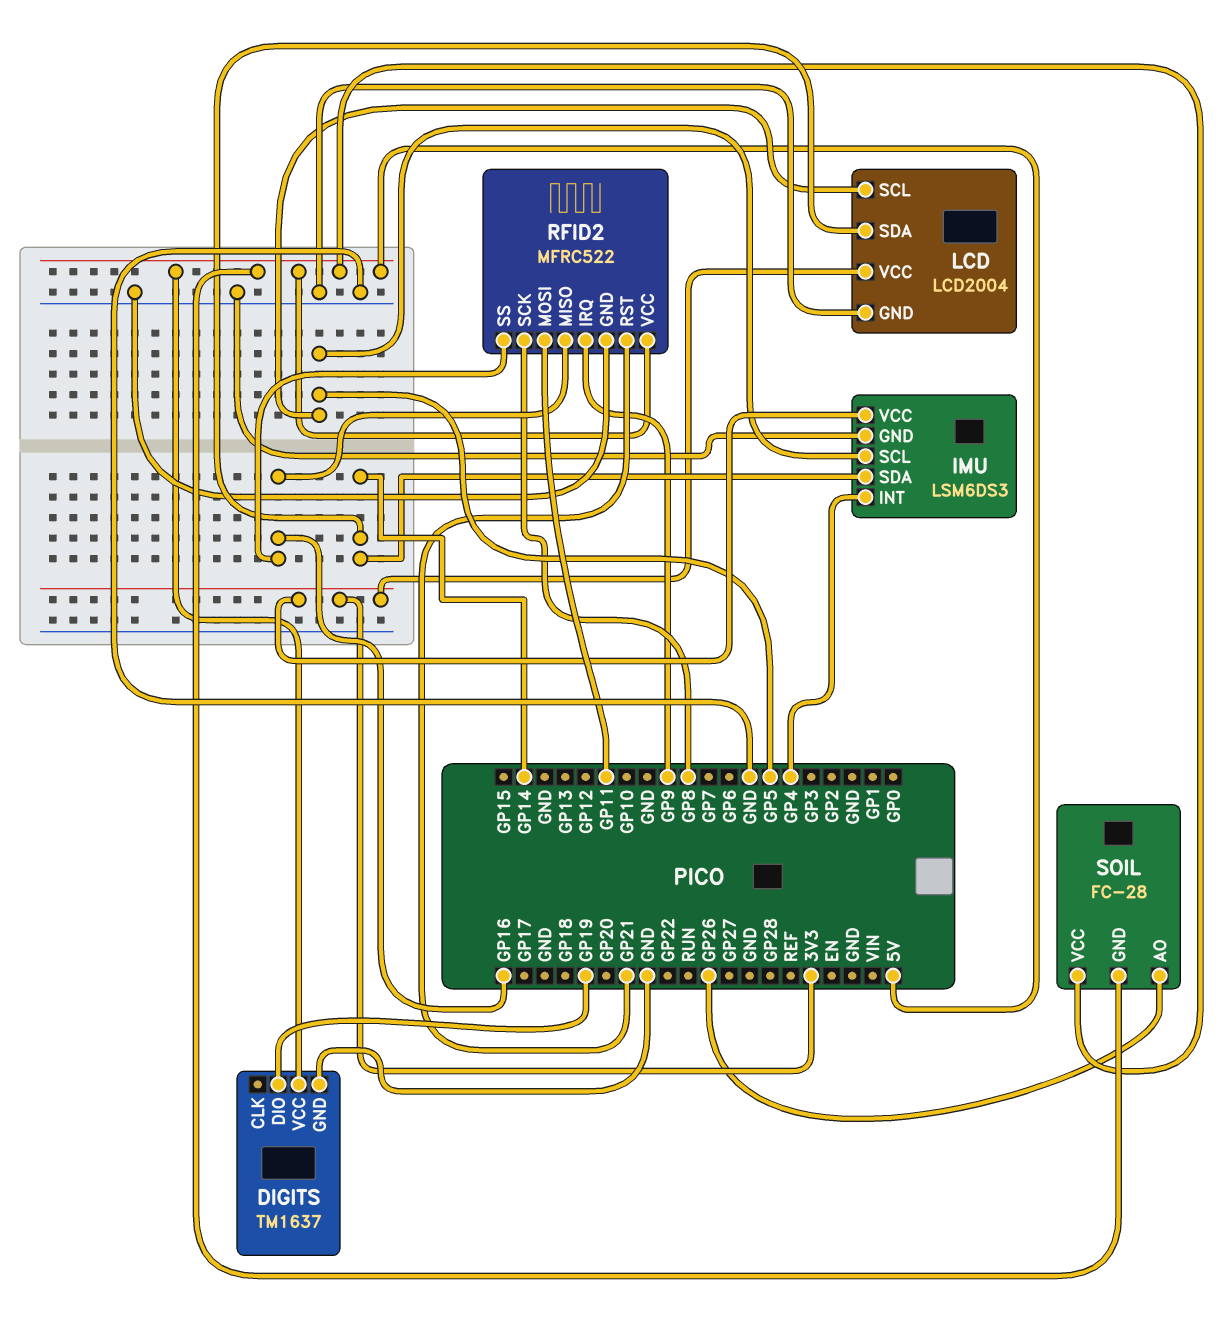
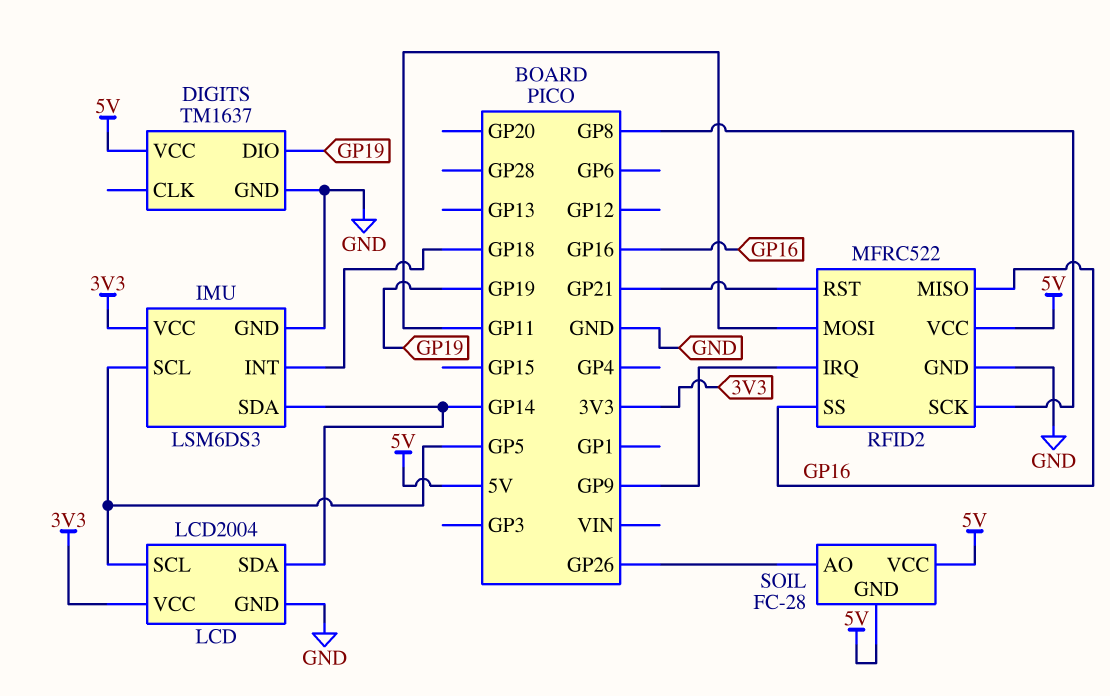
IMU pin INT: GP4 -> GP18

